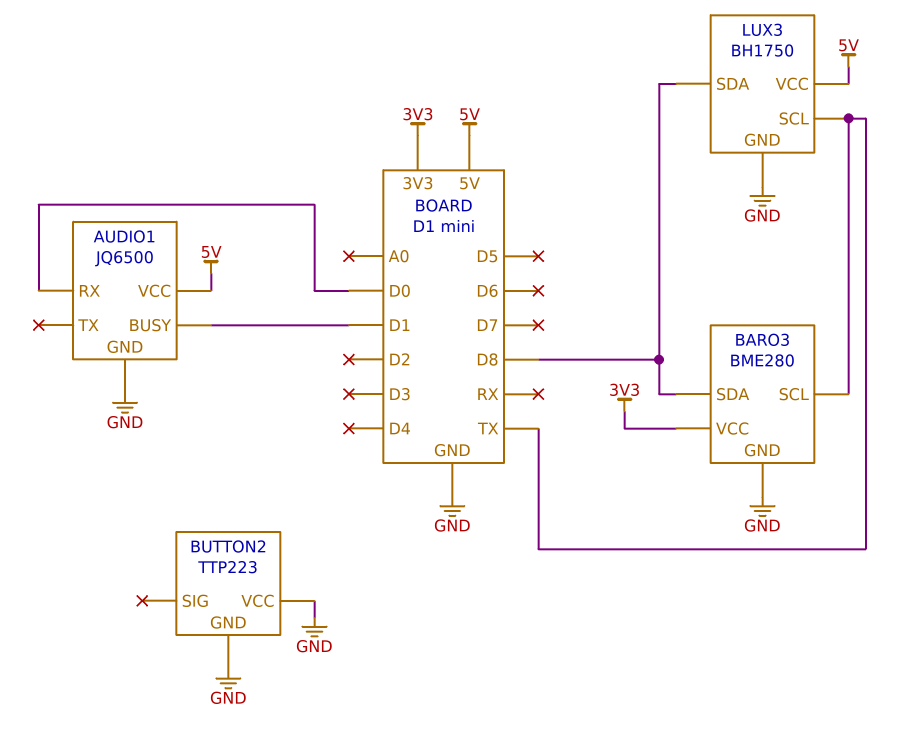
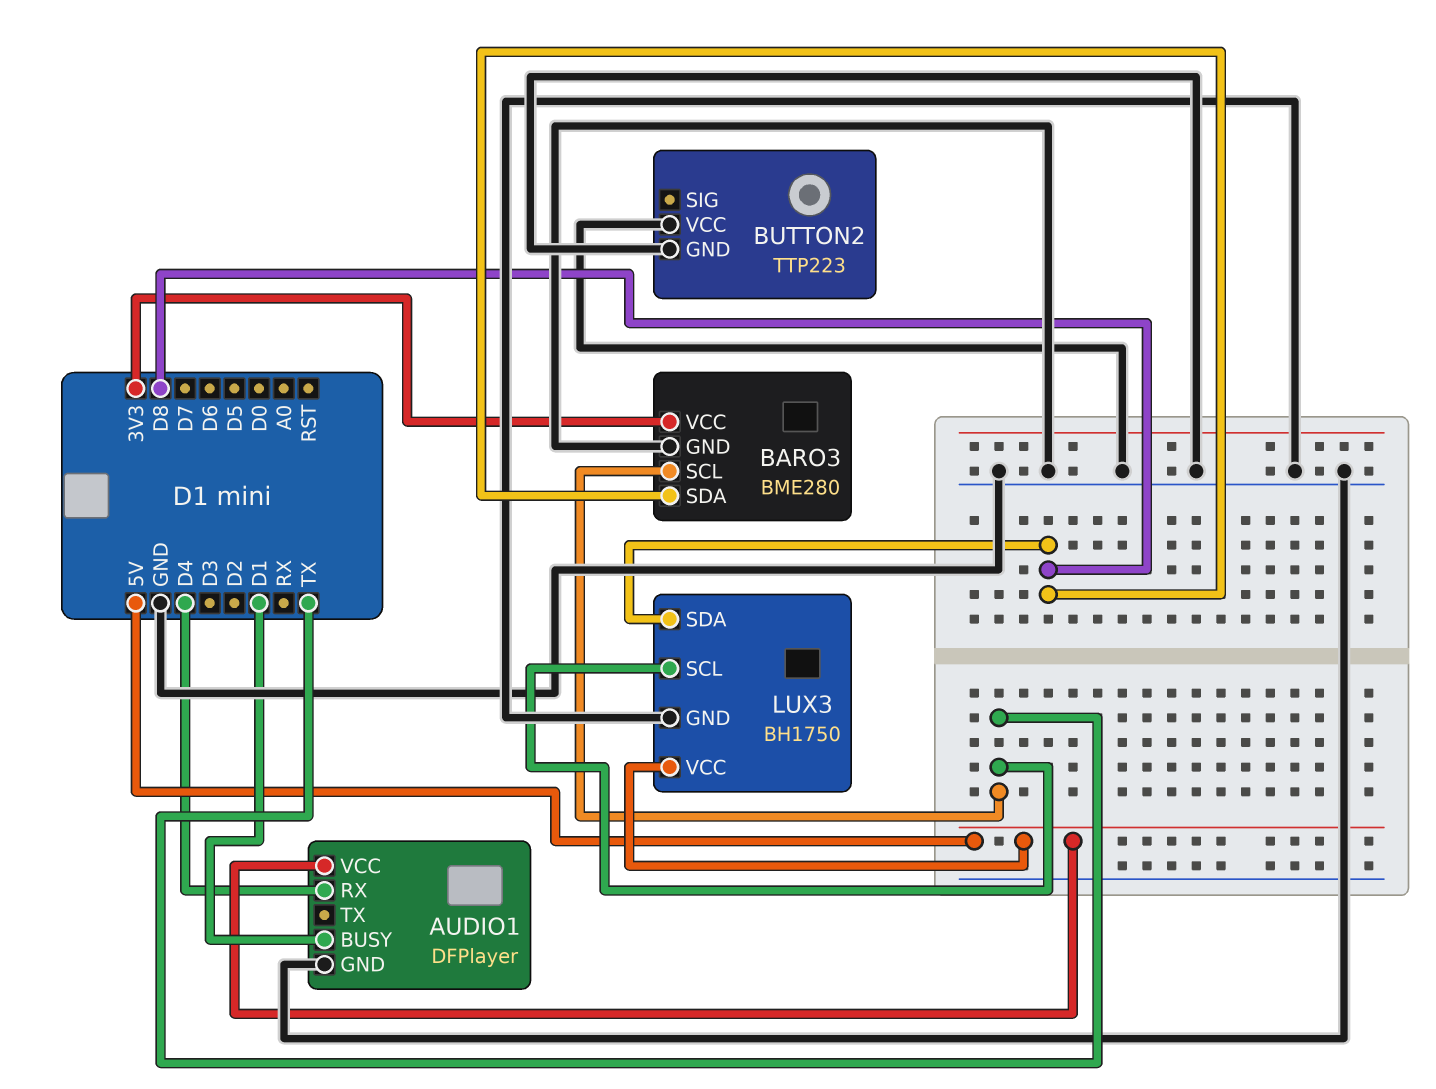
AUDIO1: JQ6500 -> DFPlayer
AUDIO1 pin RX: D0 -> D4

